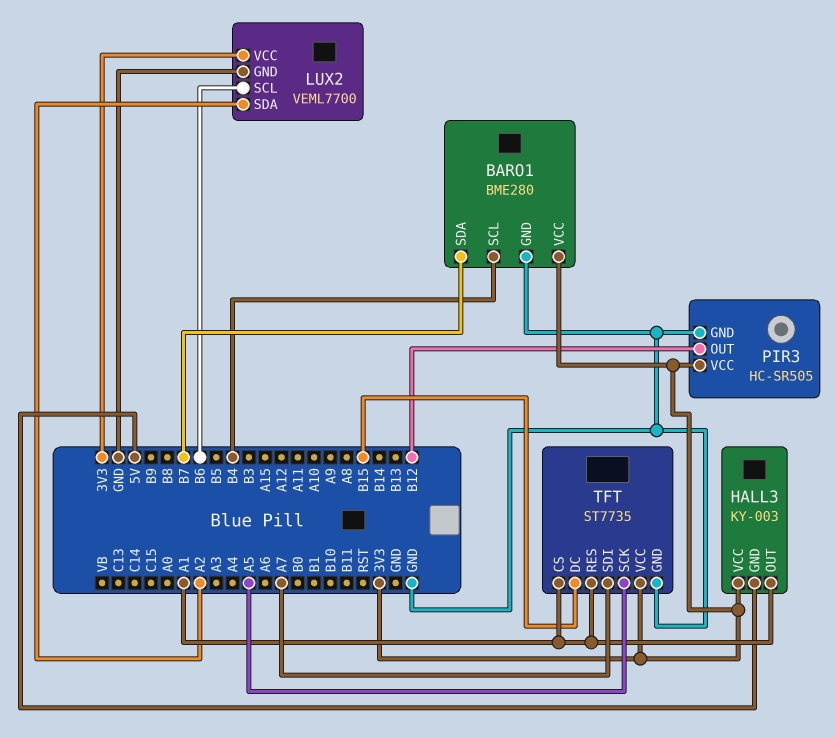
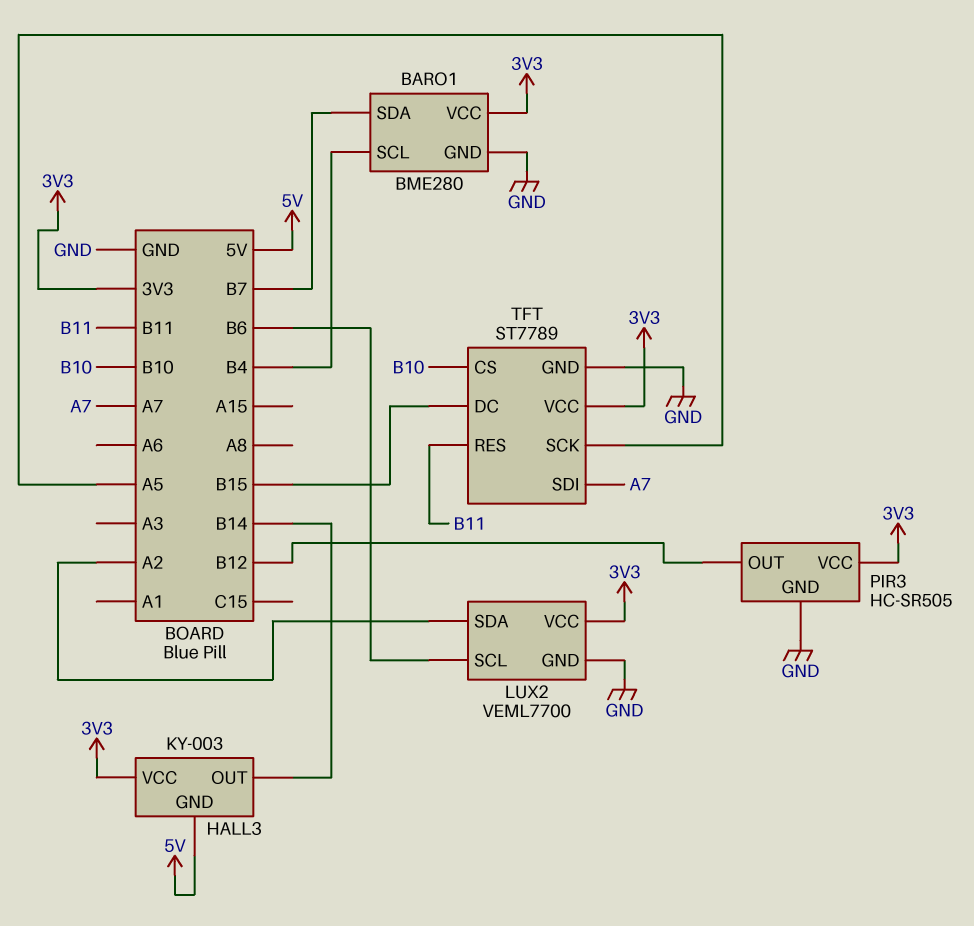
HALL3 pin OUT: A1 -> B14
TFT: ST7735 -> ST7789
TFT pin CS: A1 -> B10
TFT pin RES: A1 -> B11

